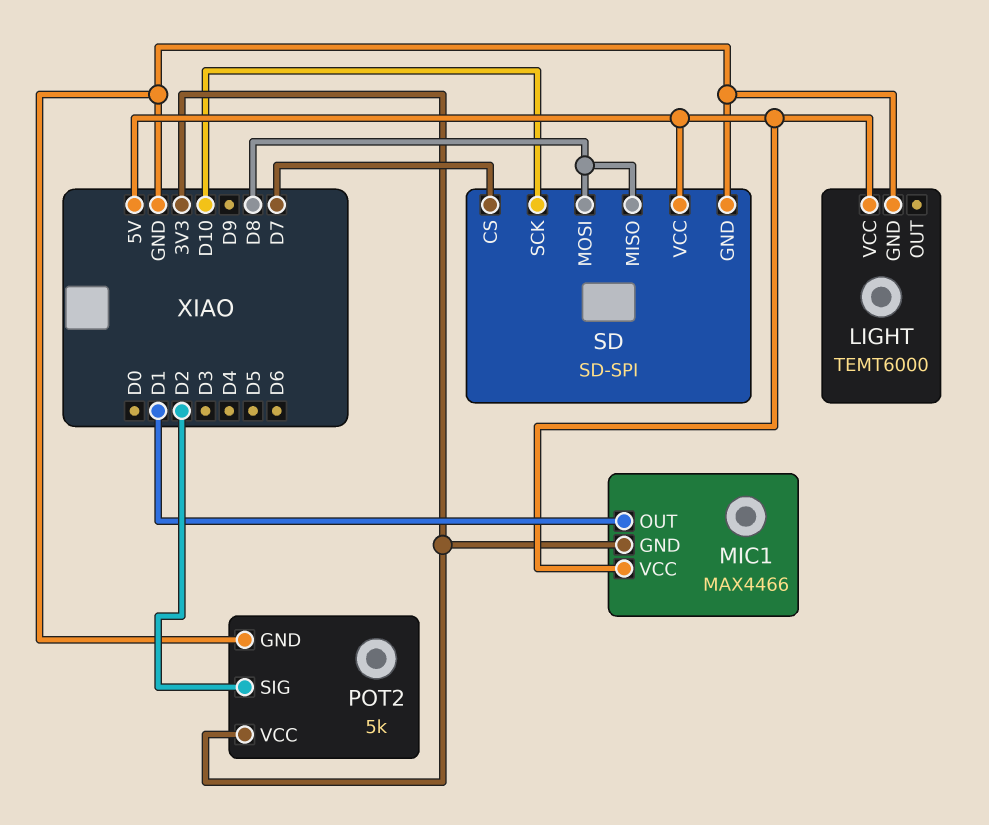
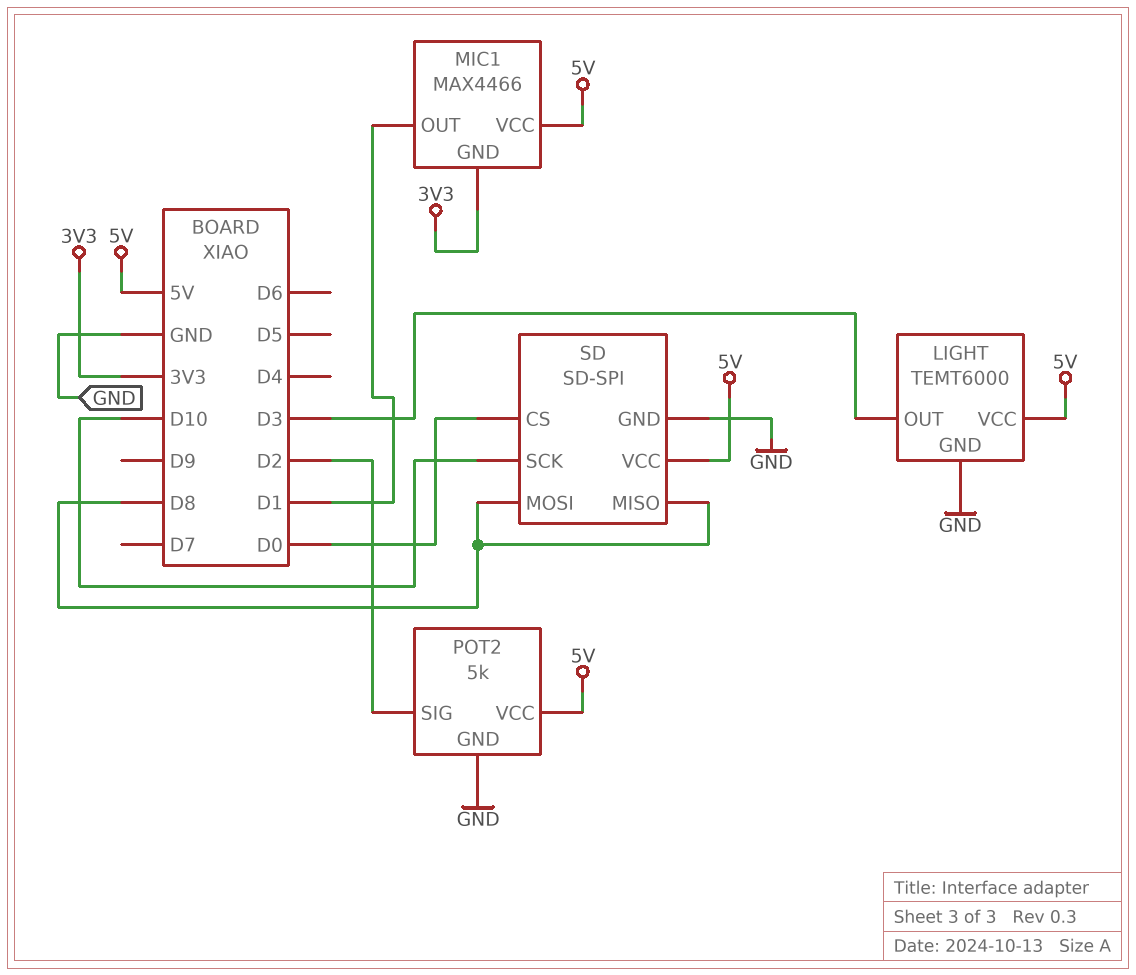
LIGHT pin OUT: none -> D3
POT2 pin VCC: 3V3 -> 5V
SD pin CS: D7 -> D0

